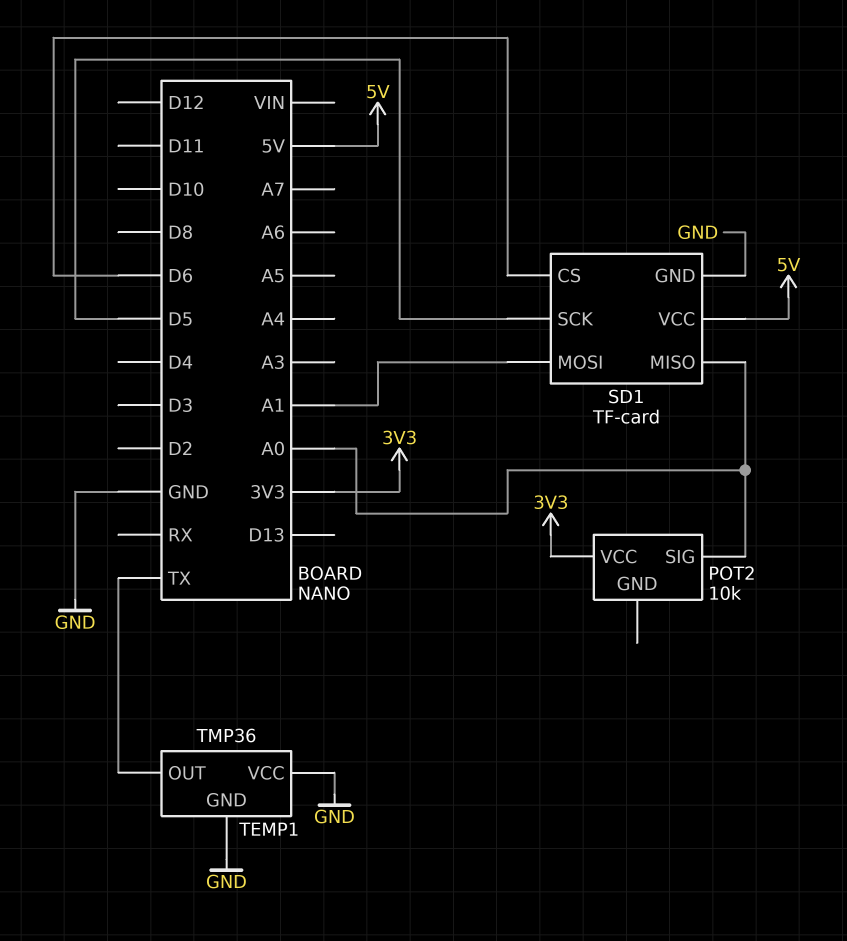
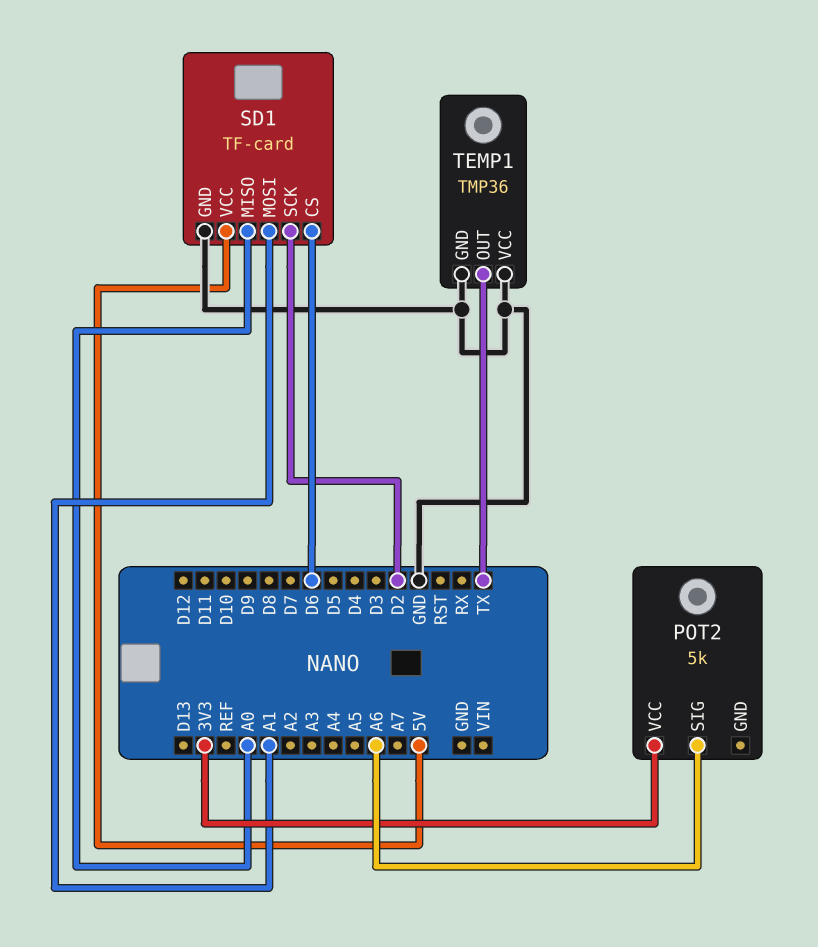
POT2: 10k -> 5k
POT2 pin SIG: A0 -> A6
SD1 pin SCK: D5 -> D2

